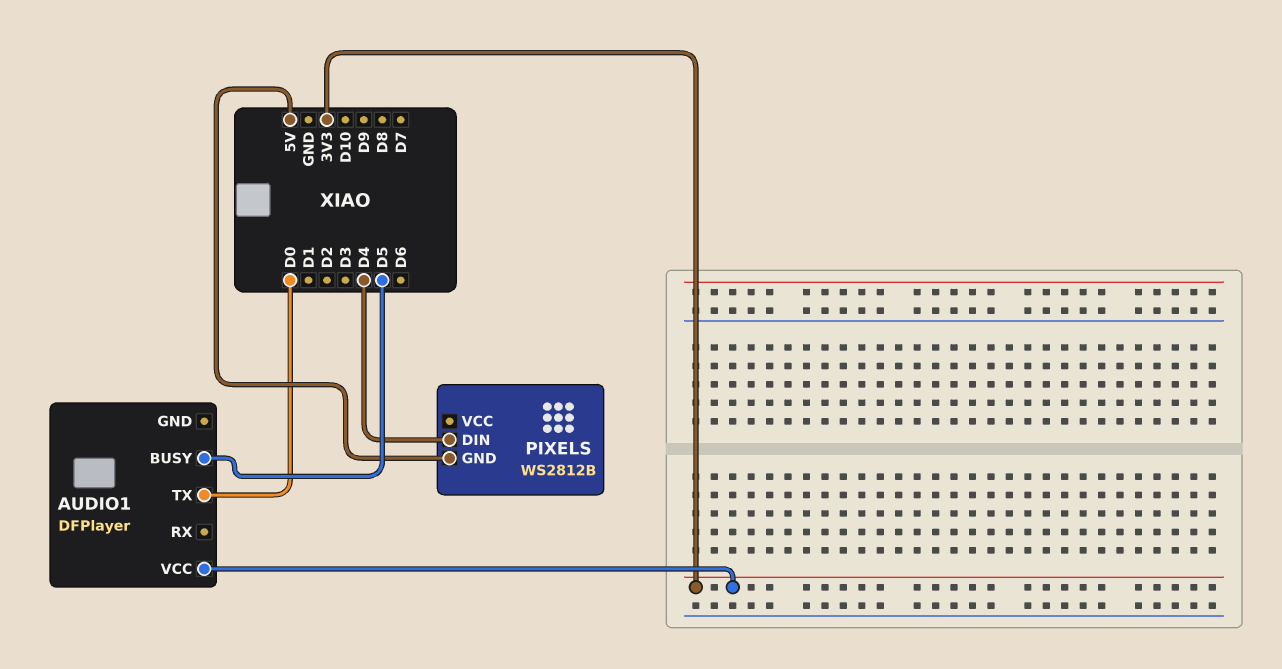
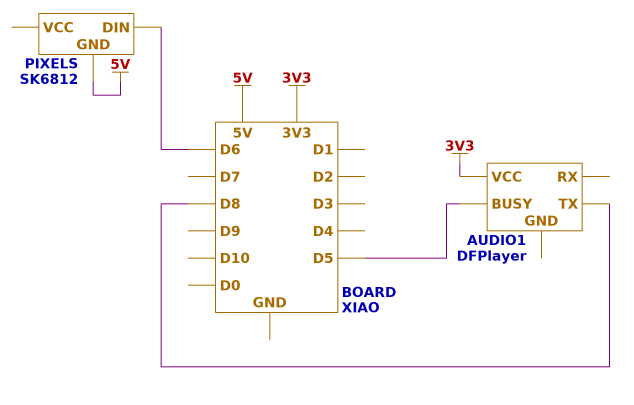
AUDIO1 pin TX: D0 -> D8
PIXELS: WS2812B -> SK6812
PIXELS pin DIN: D4 -> D6

